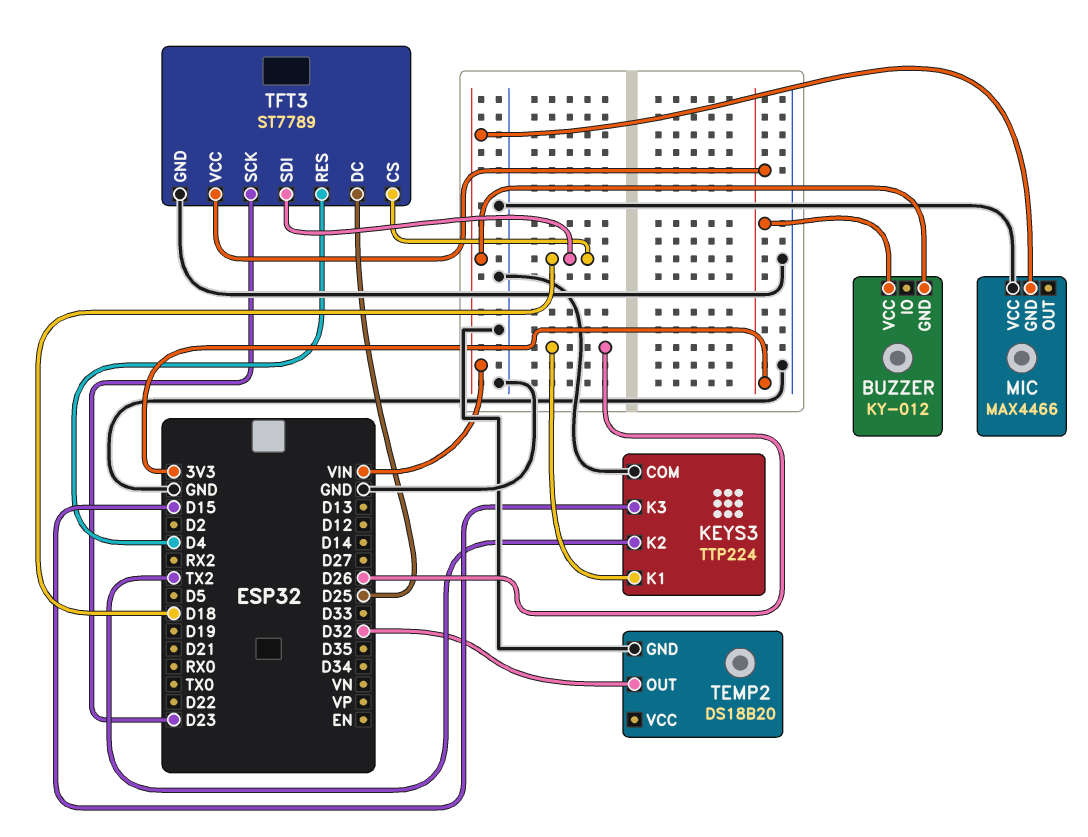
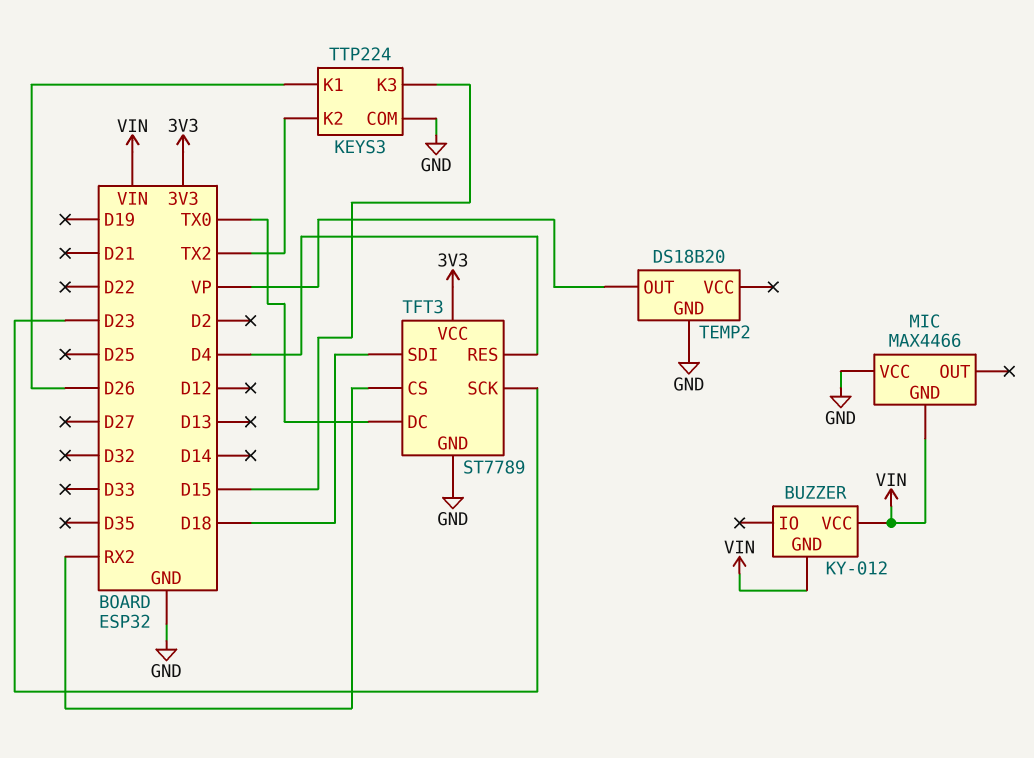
BUZZER pin VCC: 3V3 -> VIN
TEMP2 pin OUT: D32 -> VP
TFT3 pin CS: D18 -> RX2
TFT3 pin DC: D25 -> TX0

